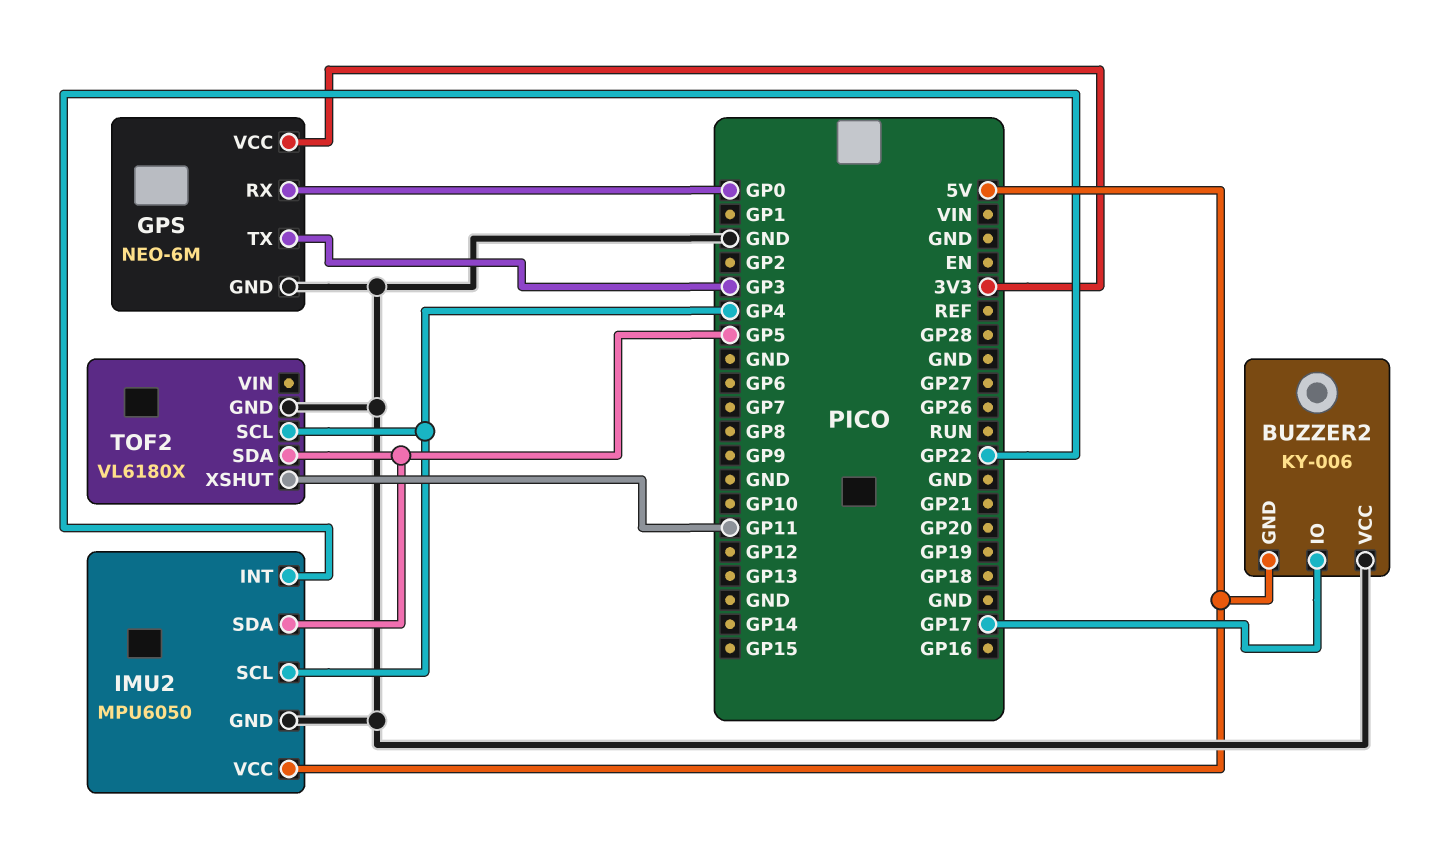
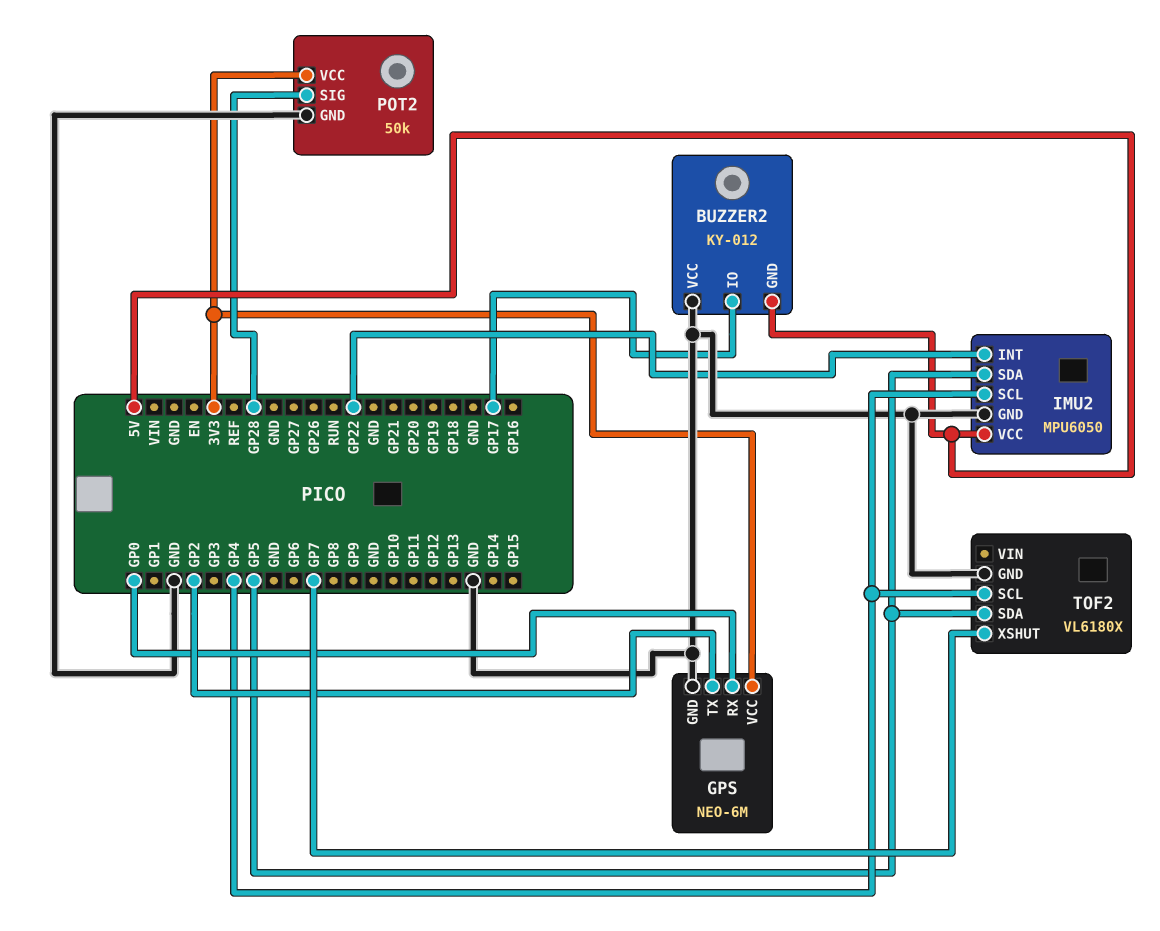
BUZZER2: KY-006 -> KY-012
GPS pin TX: GP3 -> GP2
POT2: none -> 50k
POT2 pin GND: none -> GND
POT2 pin SIG: none -> GP28
POT2 pin VCC: none -> 3V3
TOF2 pin XSHUT: GP11 -> GP7

